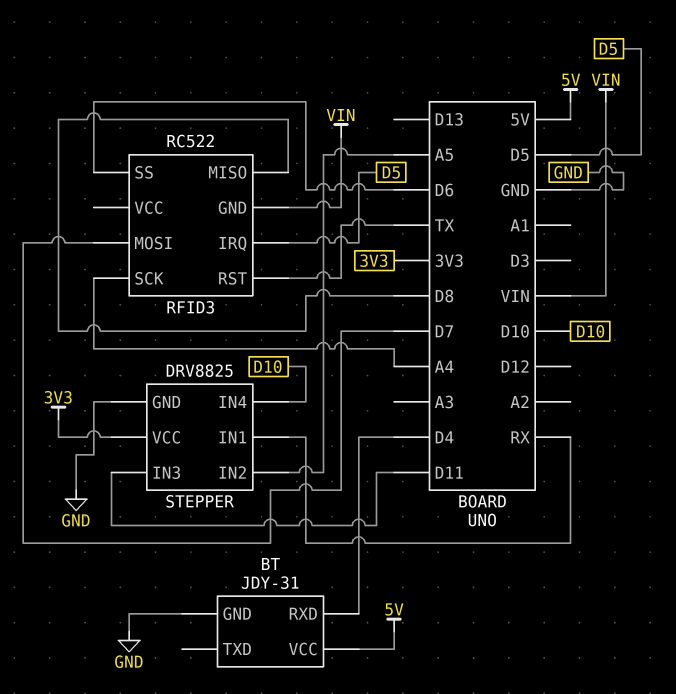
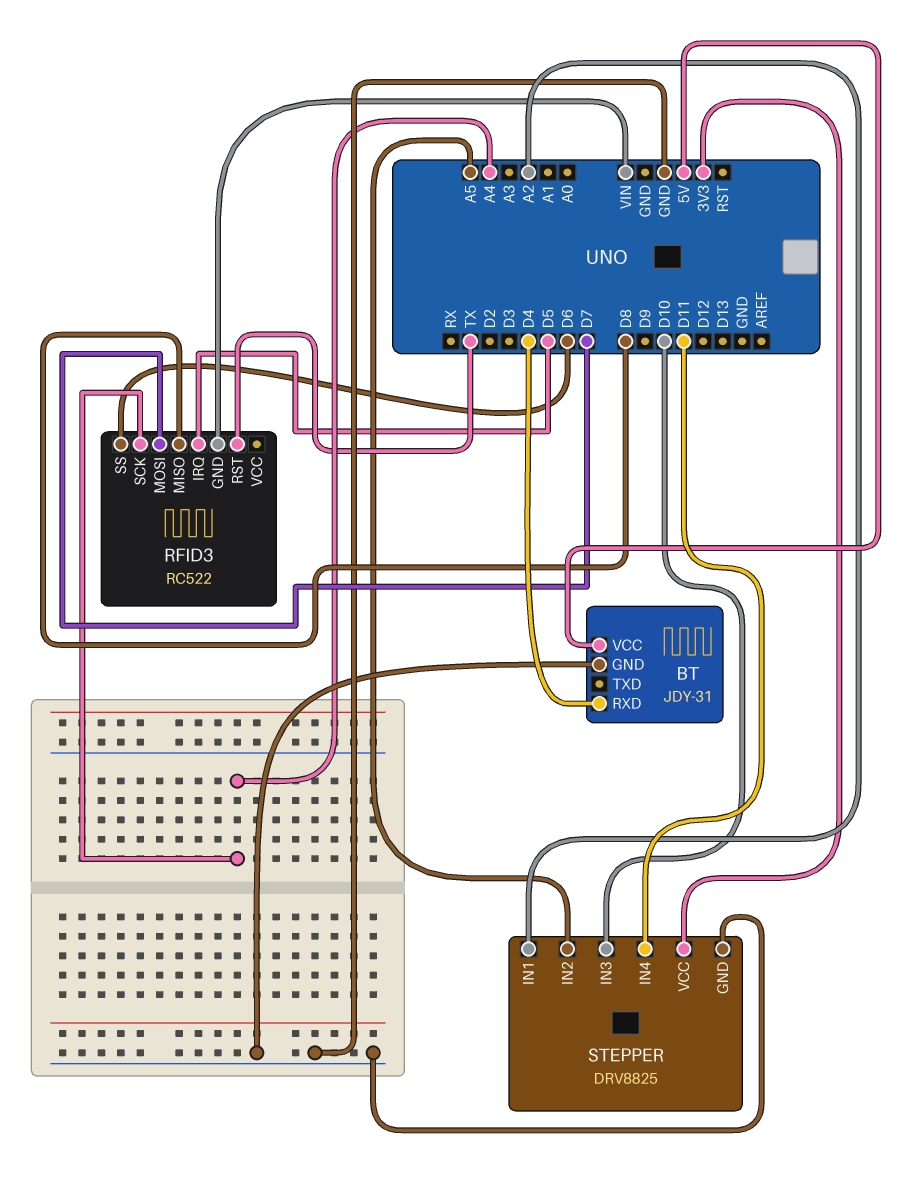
STEPPER pin IN1: RX -> A2
STEPPER pin IN3: D11 -> D10
STEPPER pin IN4: D10 -> D11

